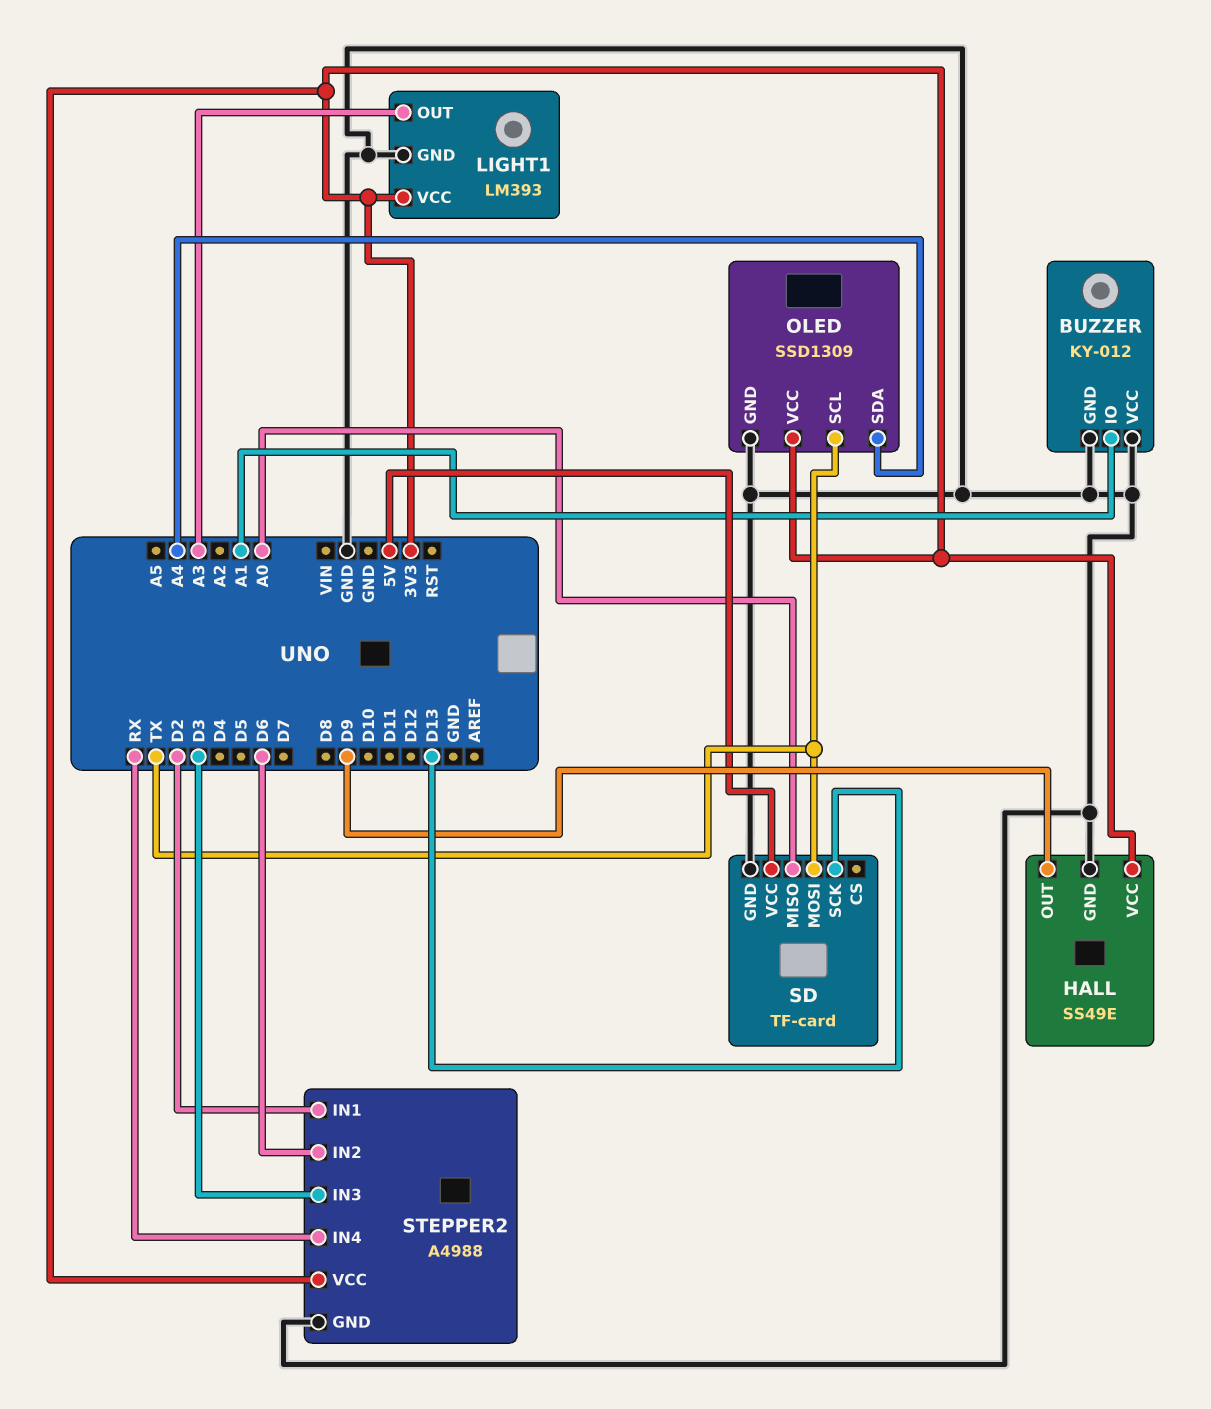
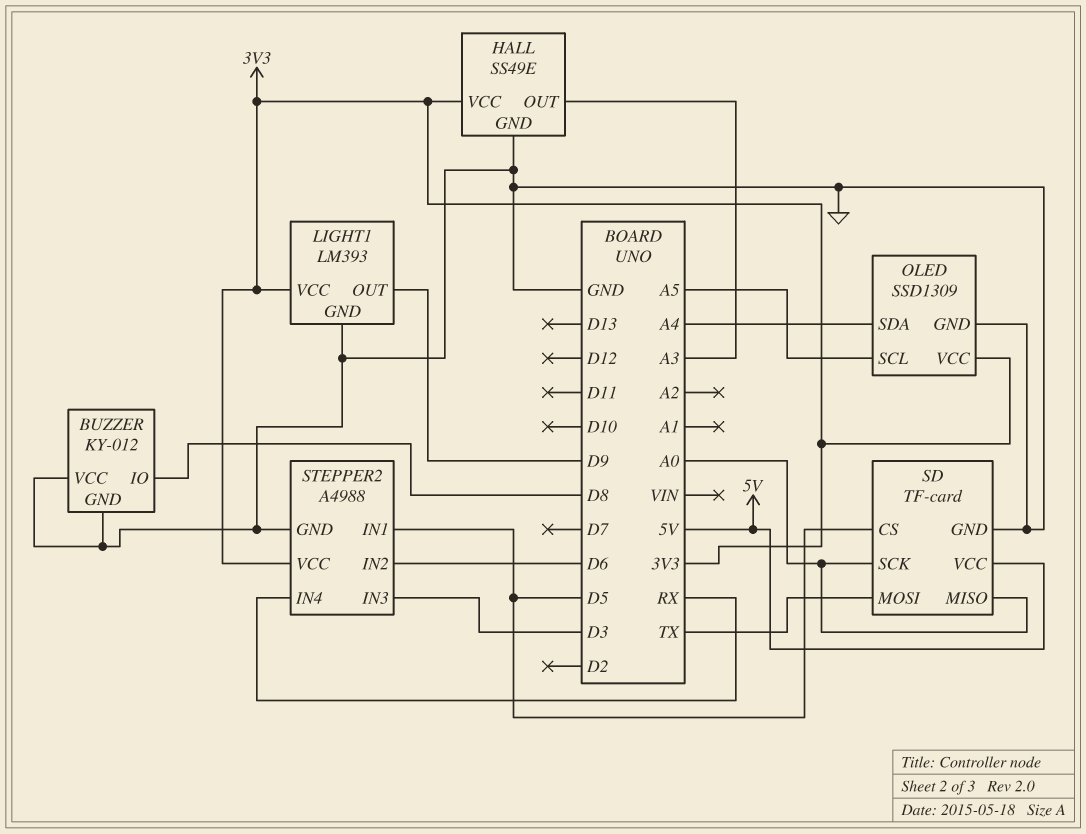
BUZZER pin IO: A1 -> D8
HALL pin OUT: D9 -> A3
LIGHT1 pin OUT: A3 -> D9
OLED pin SCL: TX -> A5
SD pin CS: none -> D5
SD pin SCK: D13 -> A0
STEPPER2 pin IN1: D2 -> D5

